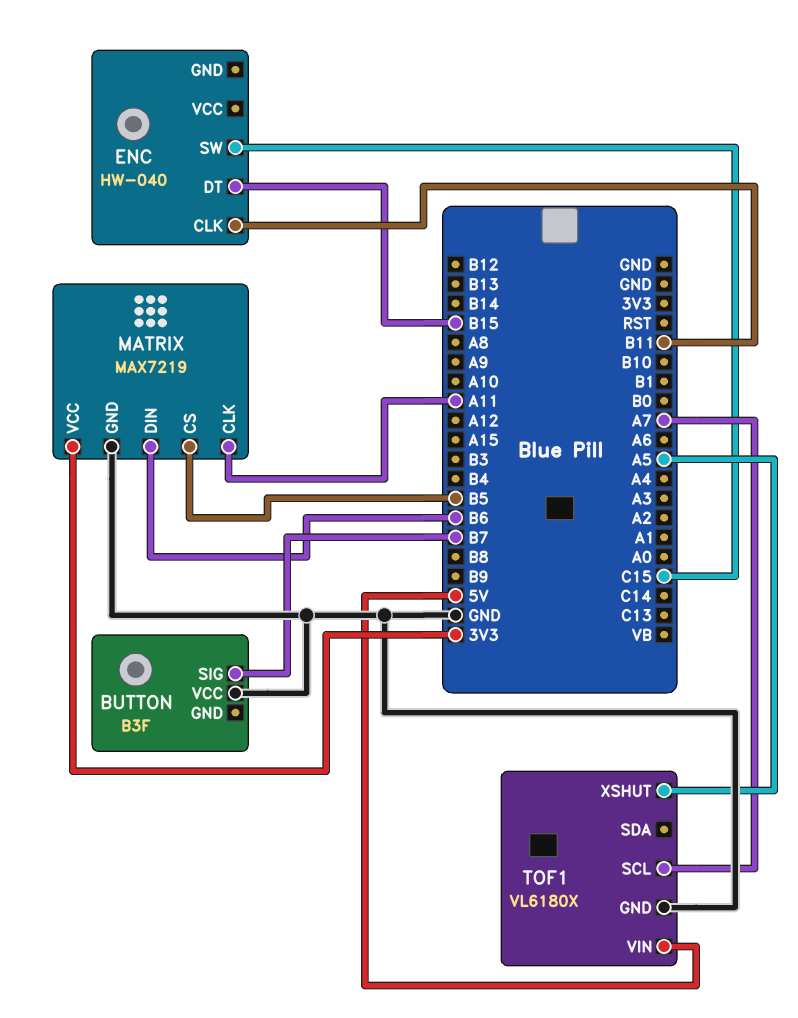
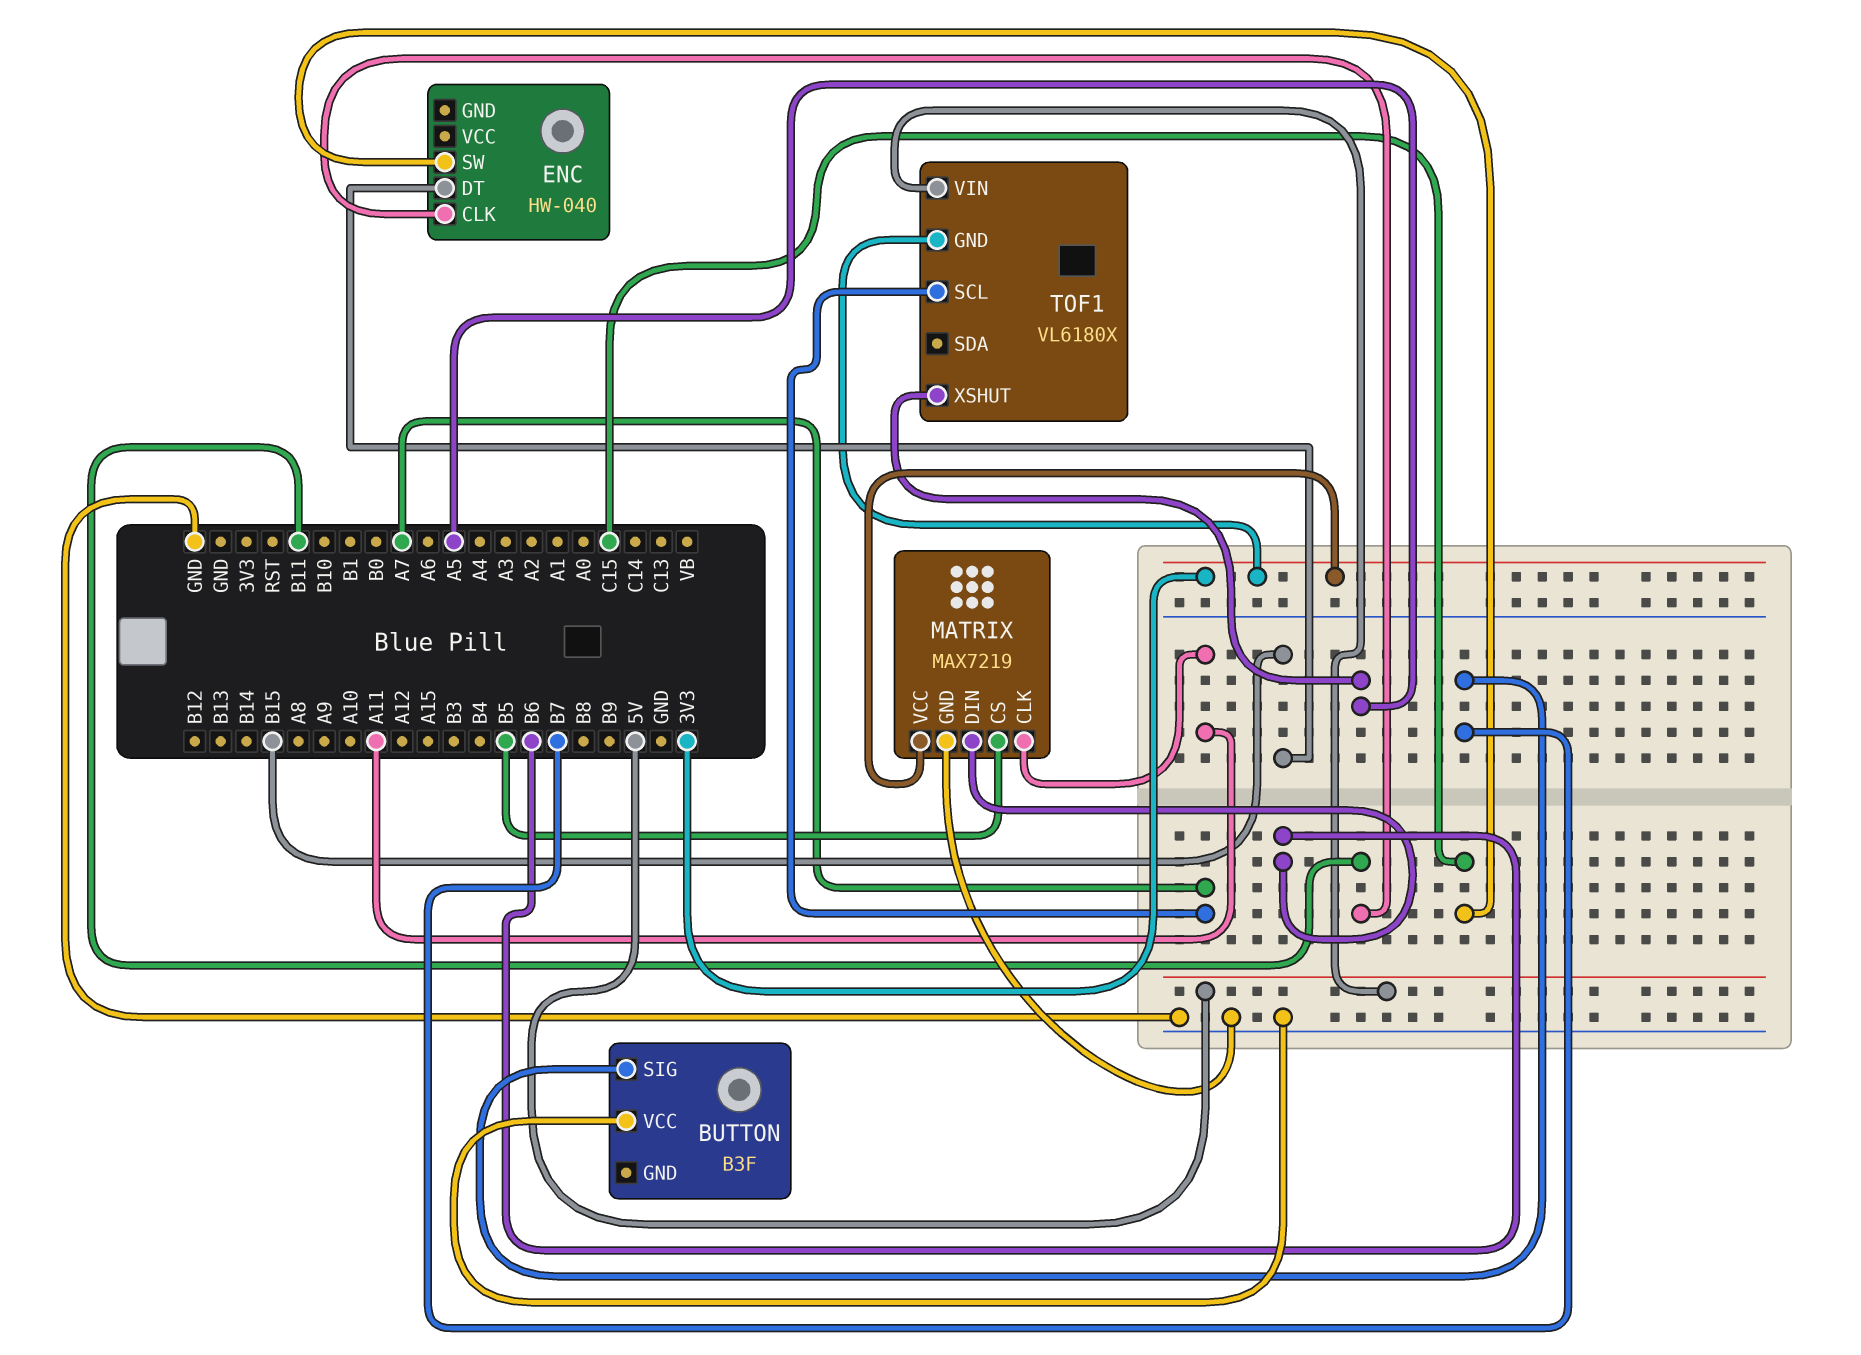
TOF1 pin GND: GND -> 3V3

